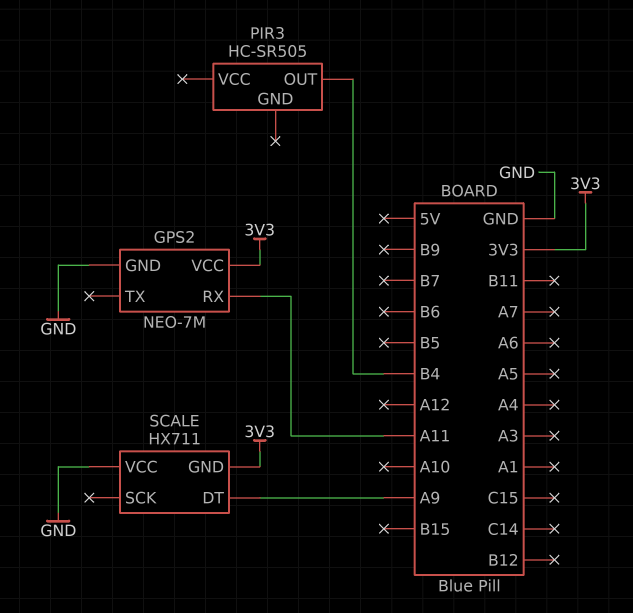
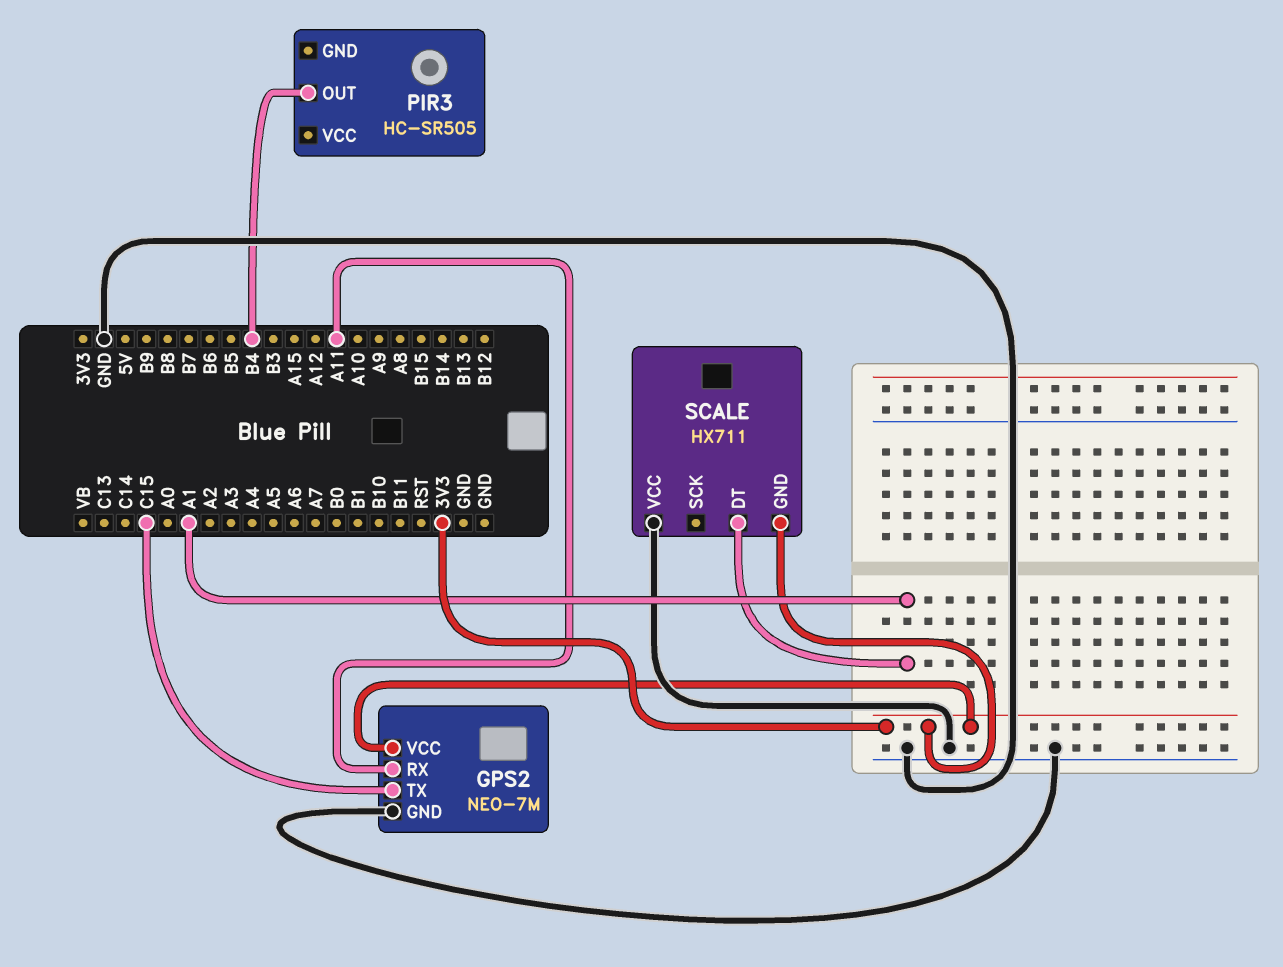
GPS2 pin TX: none -> C15
SCALE pin DT: A9 -> A1

